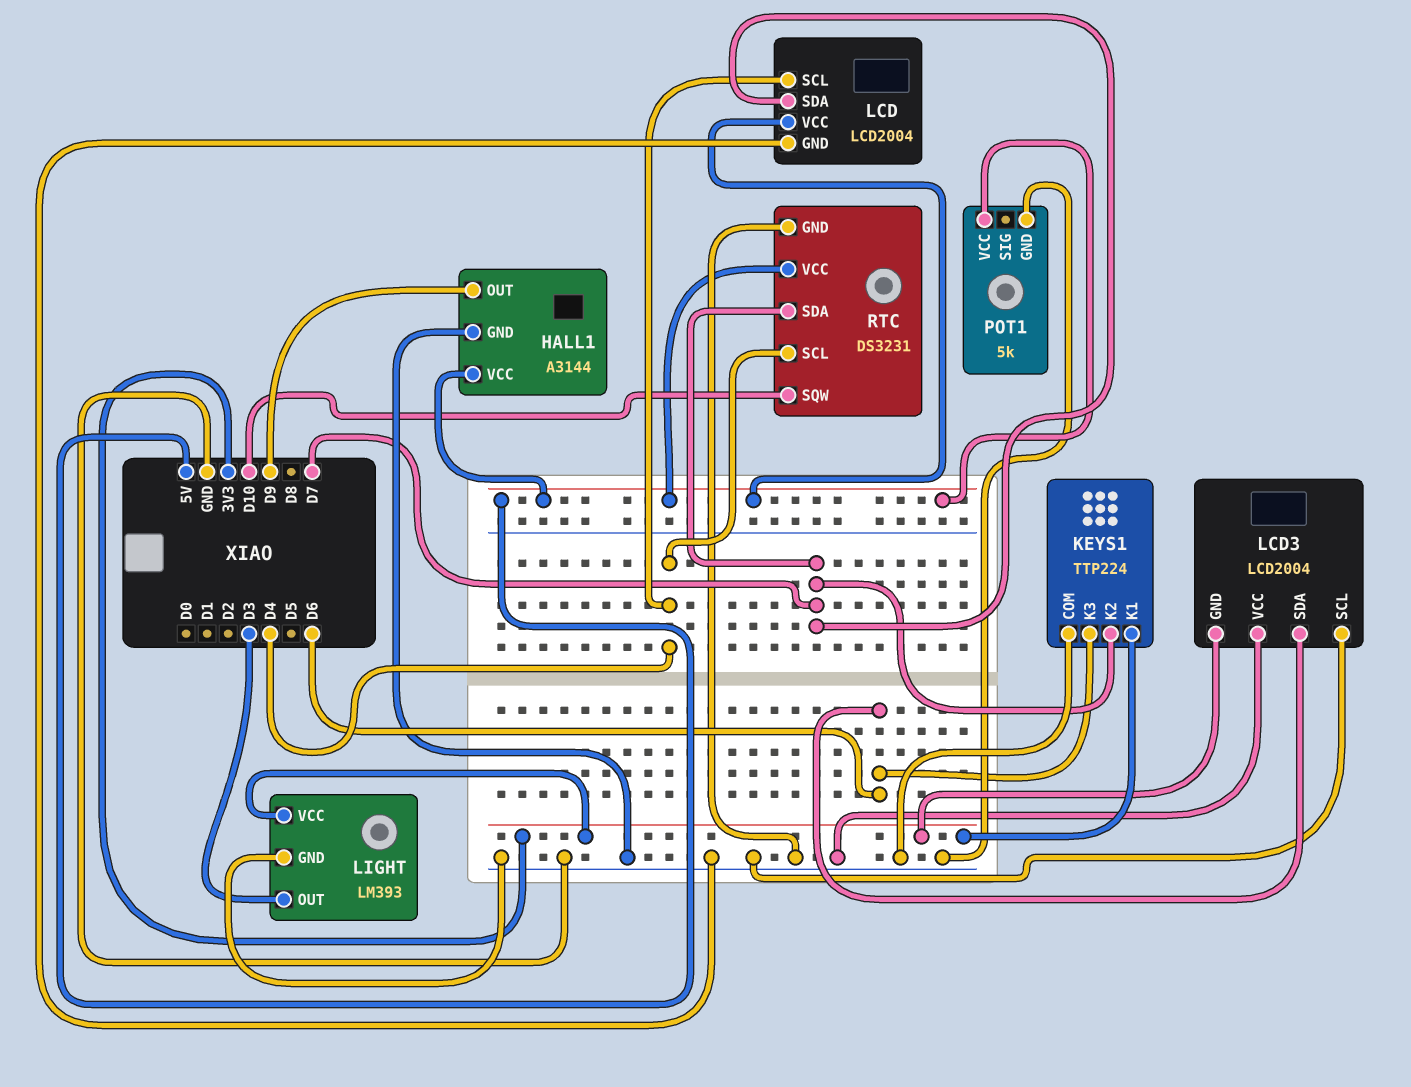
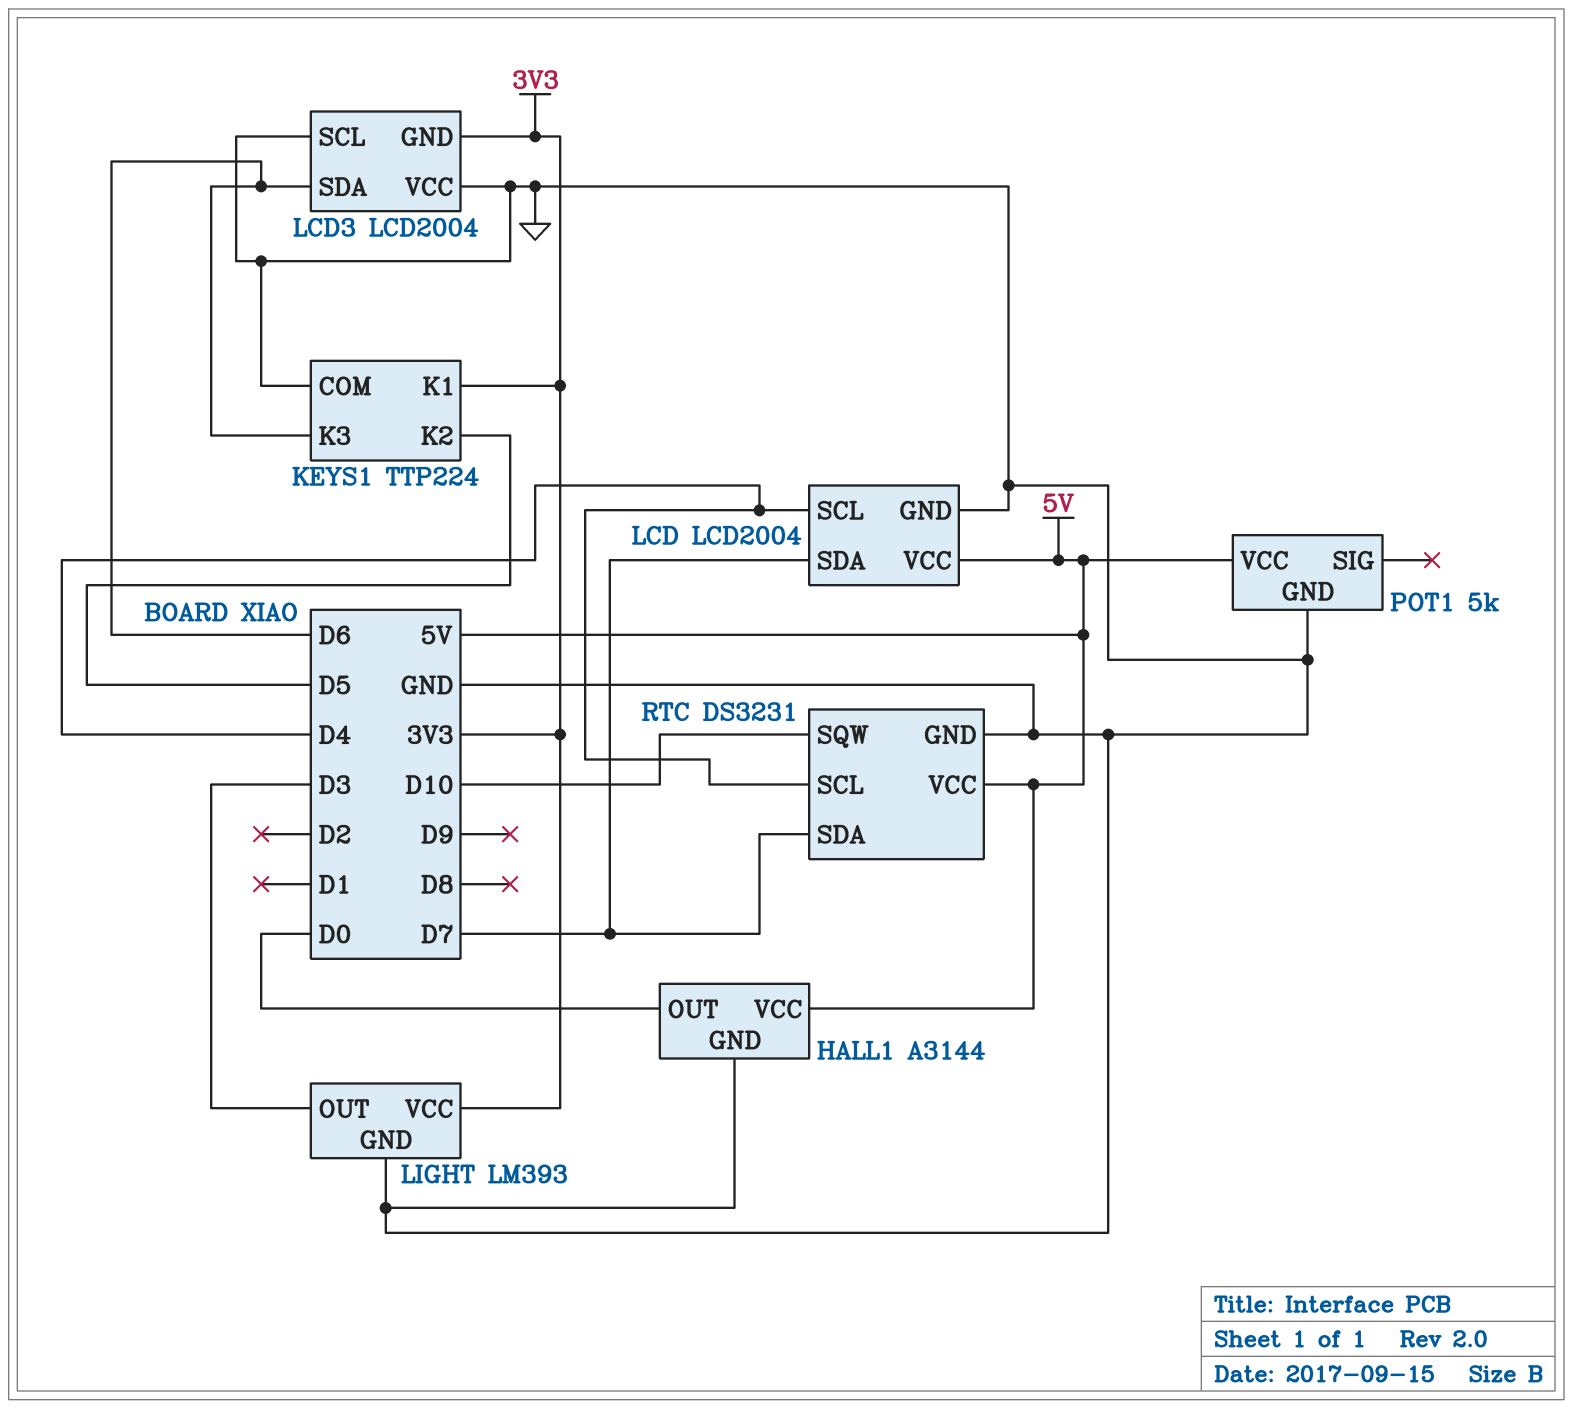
HALL1 pin OUT: D9 -> D0
KEYS1 pin K2: D7 -> D5

